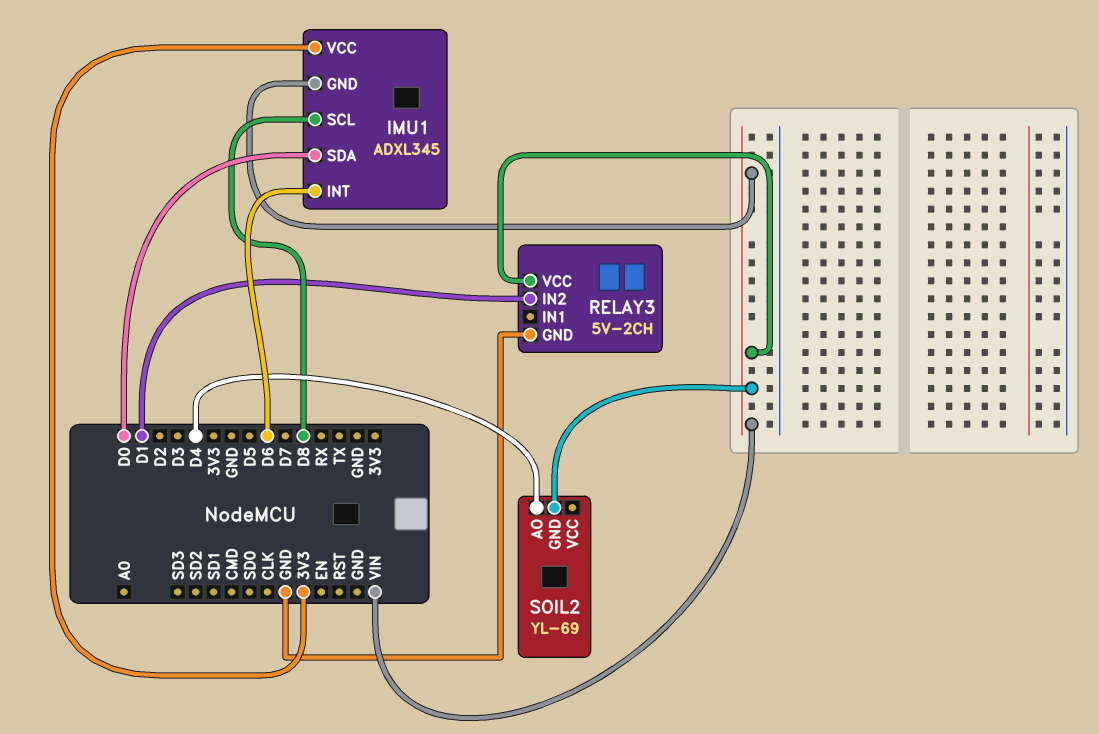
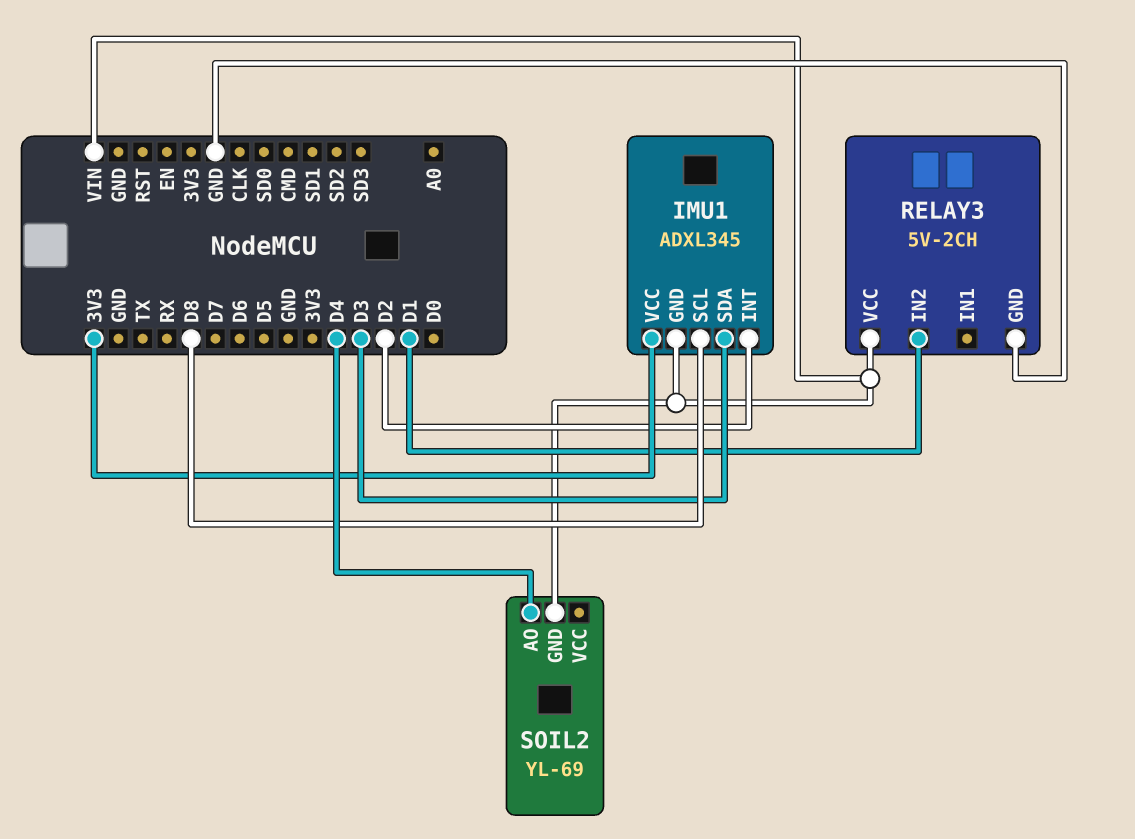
IMU1 pin INT: D6 -> D2
IMU1 pin SDA: D0 -> D3

